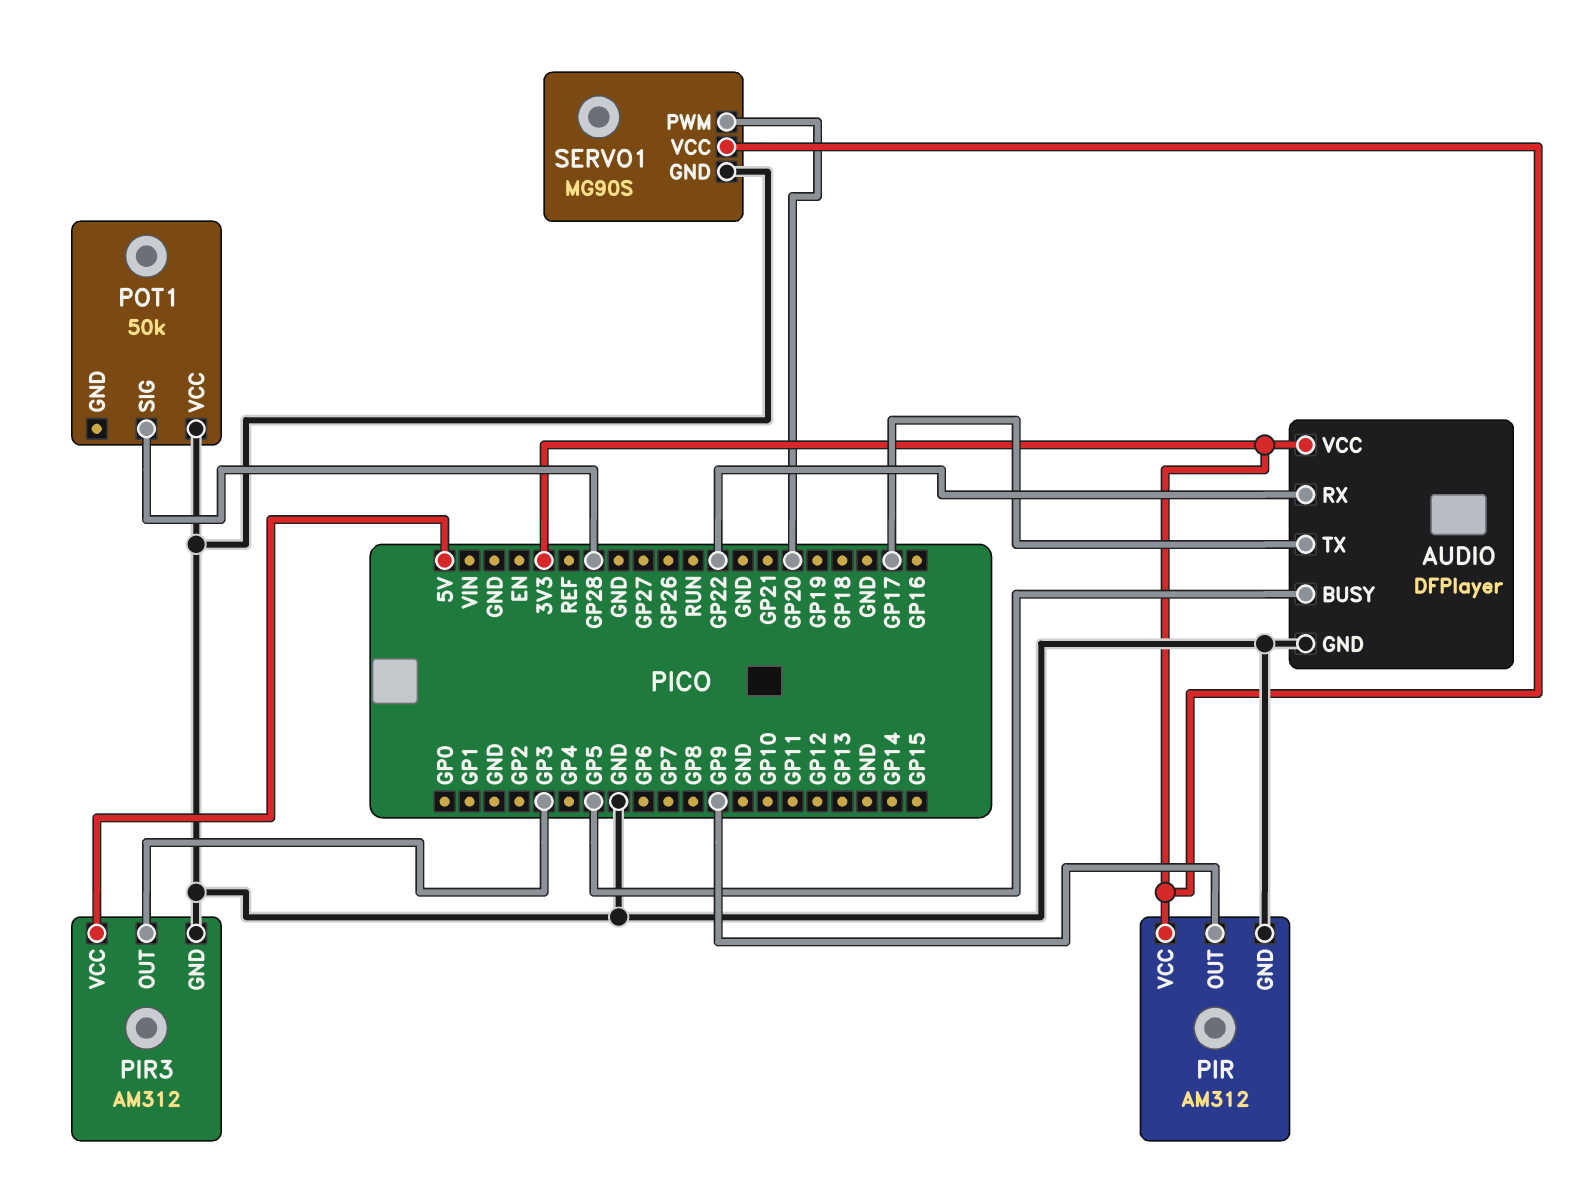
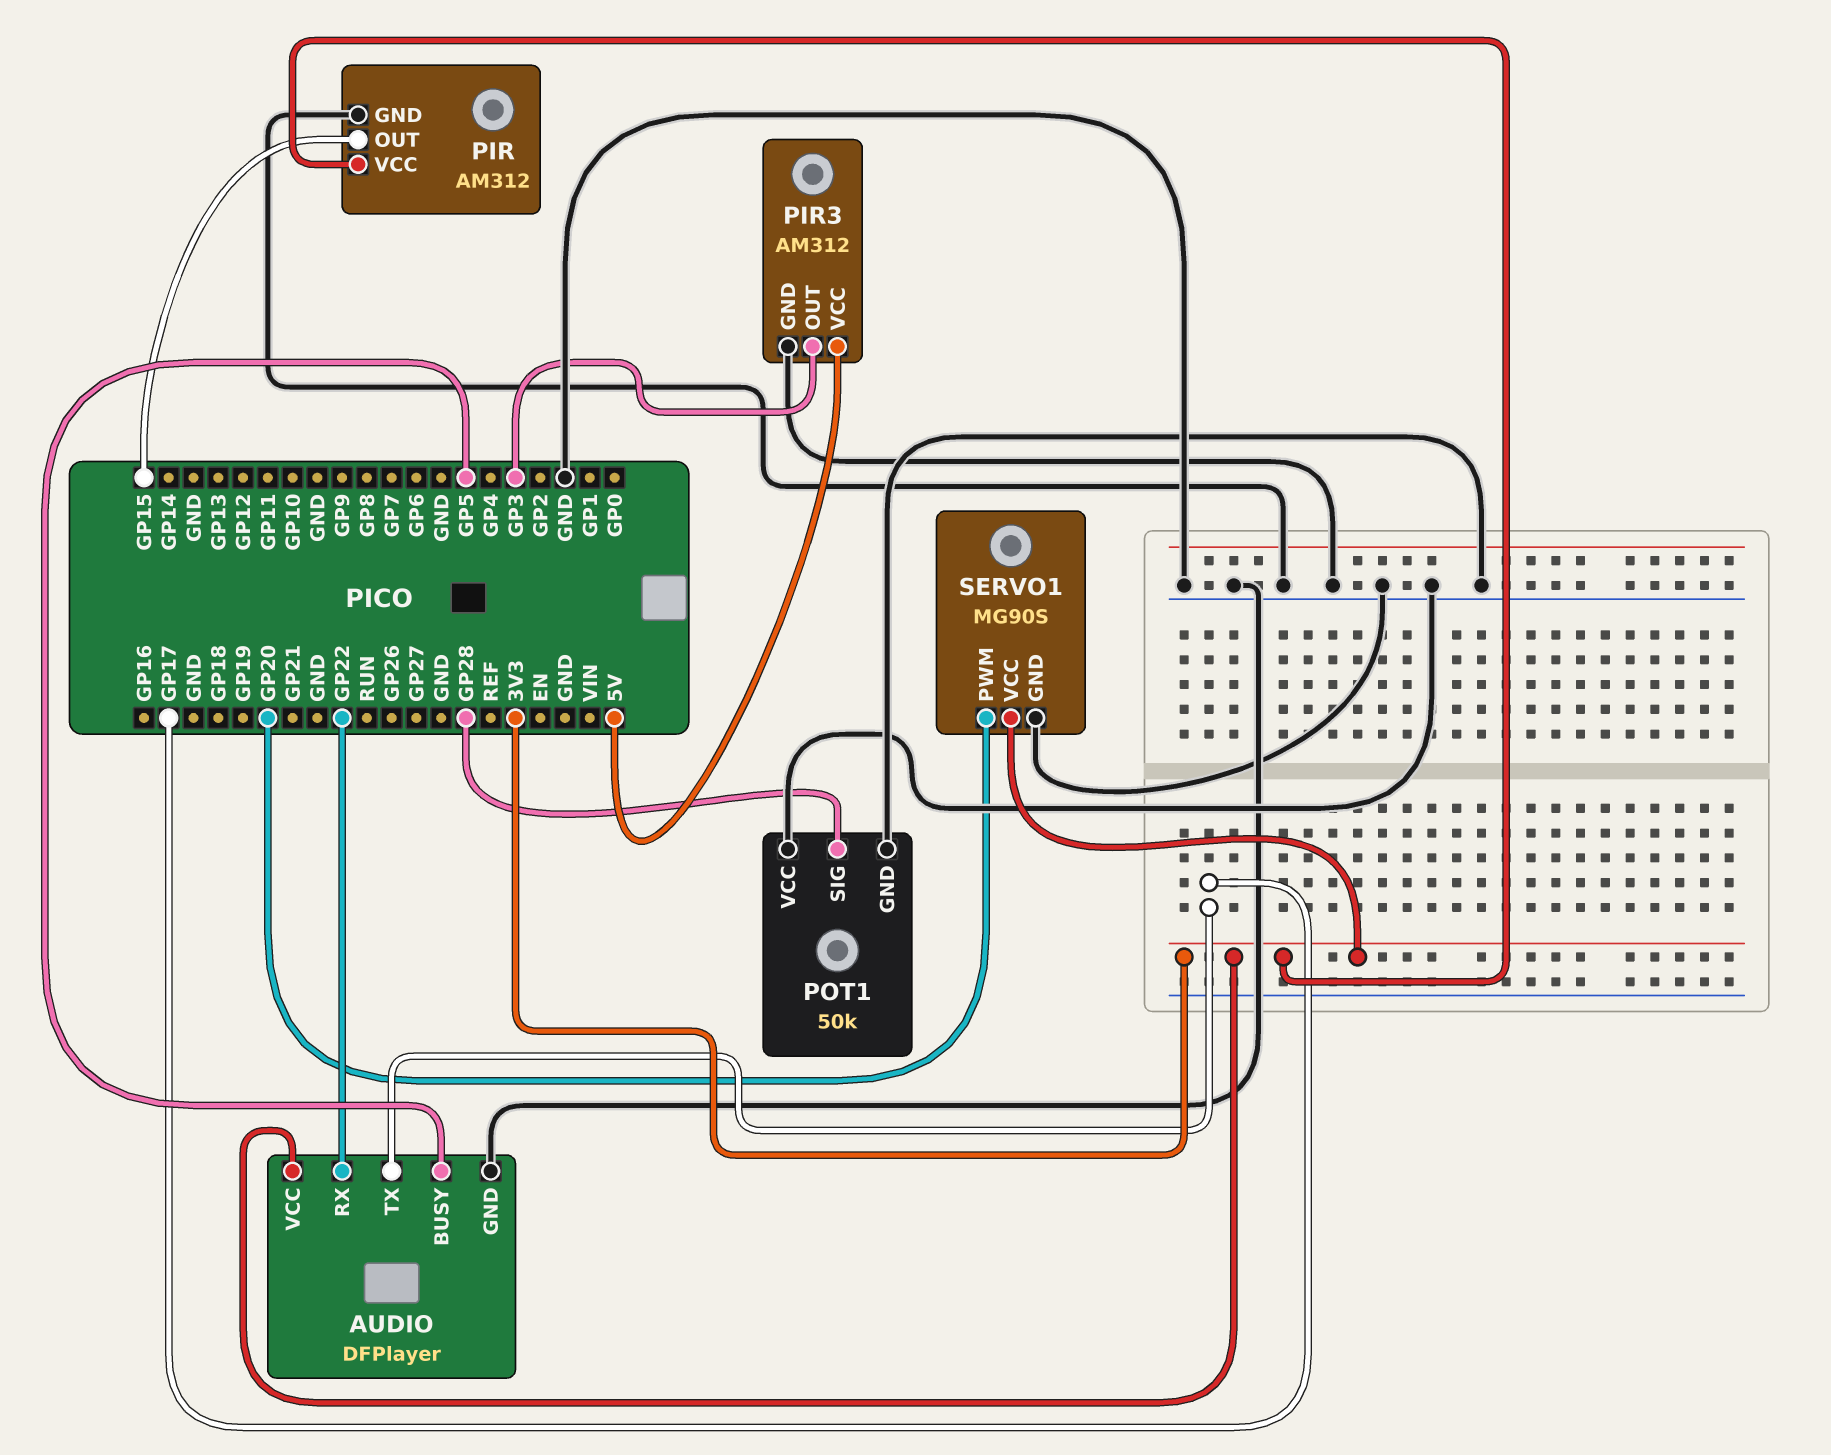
PIR pin OUT: GP9 -> GP15
POT1 pin GND: none -> GND

